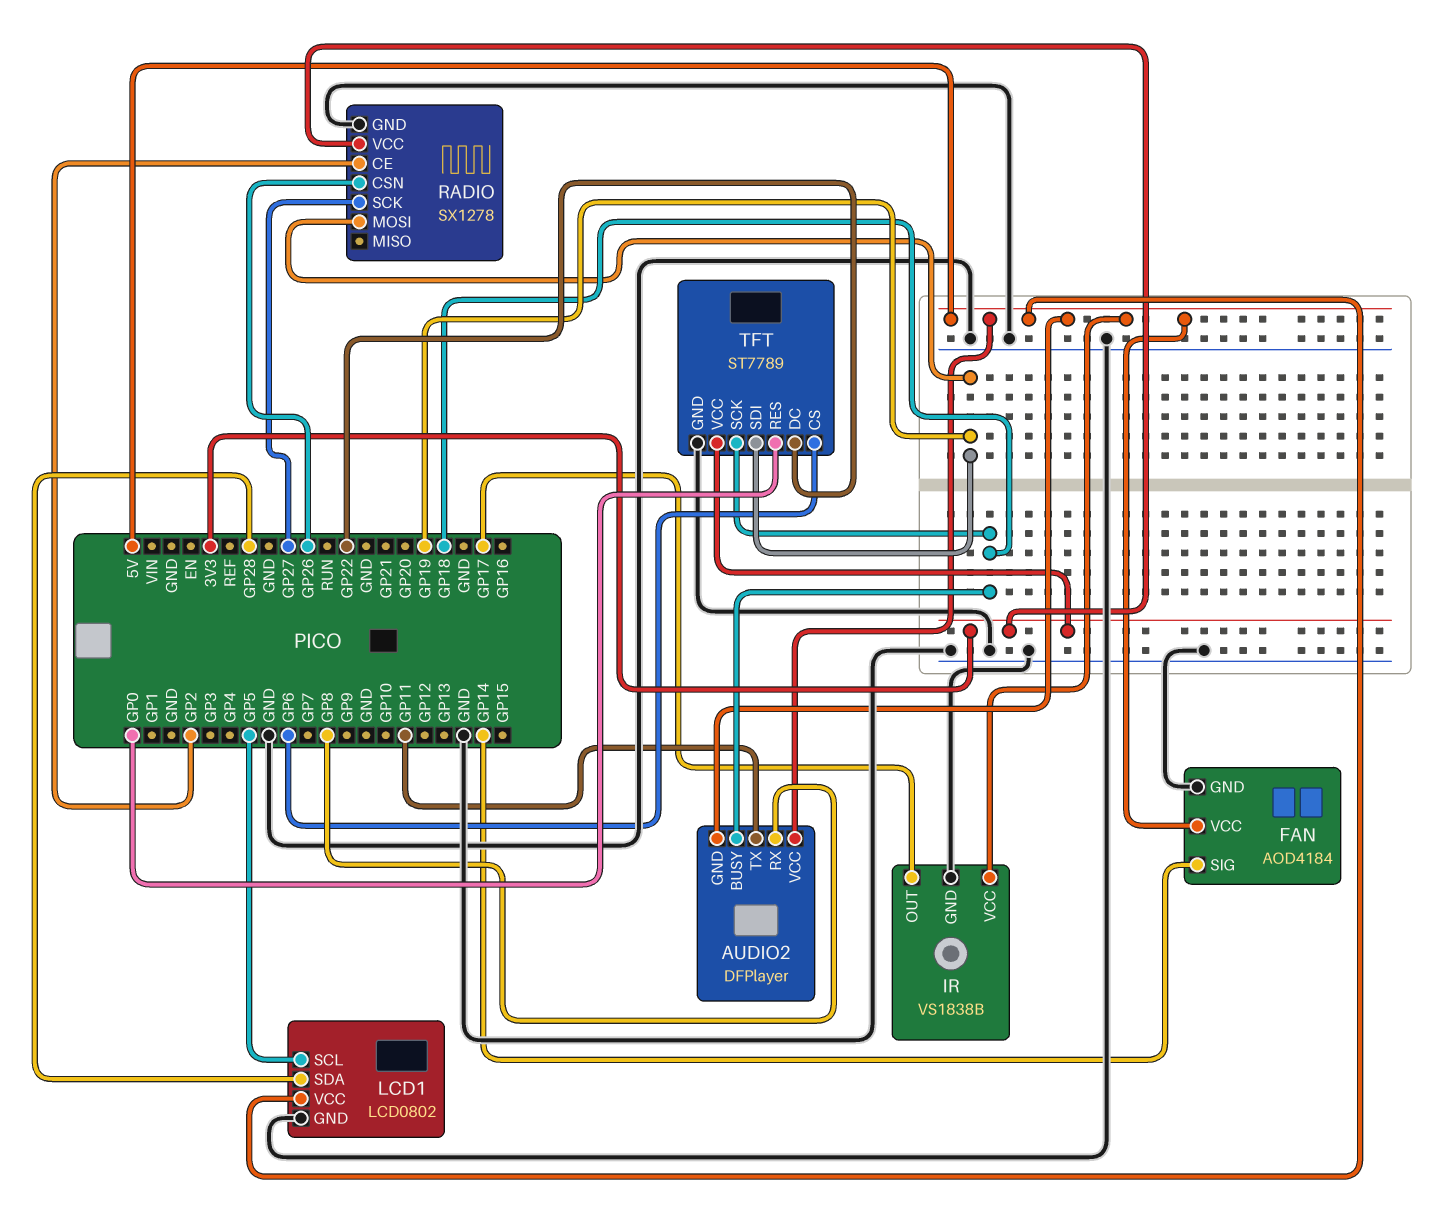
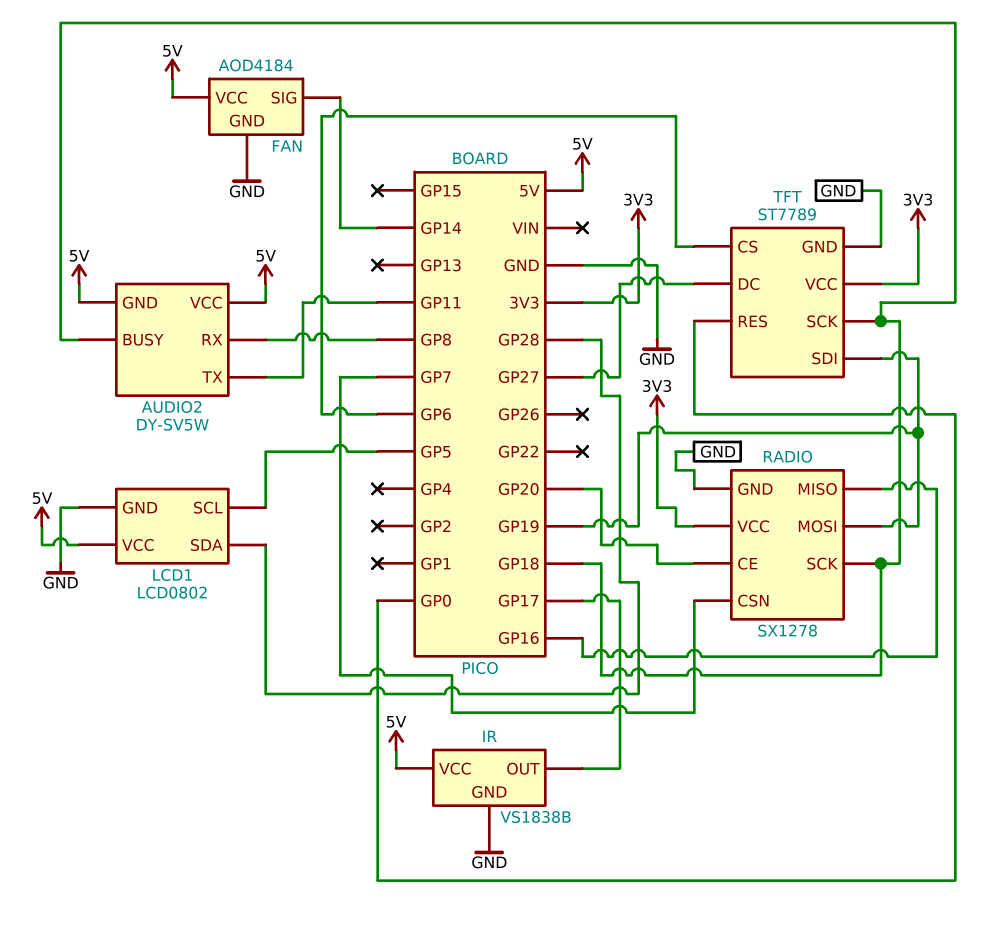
AUDIO2: DFPlayer -> DY-SV5W
RADIO pin CE: GP2 -> GP20
RADIO pin CSN: GP26 -> GP7
RADIO pin MISO: none -> GP16
RADIO pin SCK: GP27 -> GP18
TFT pin DC: GP22 -> GP27

